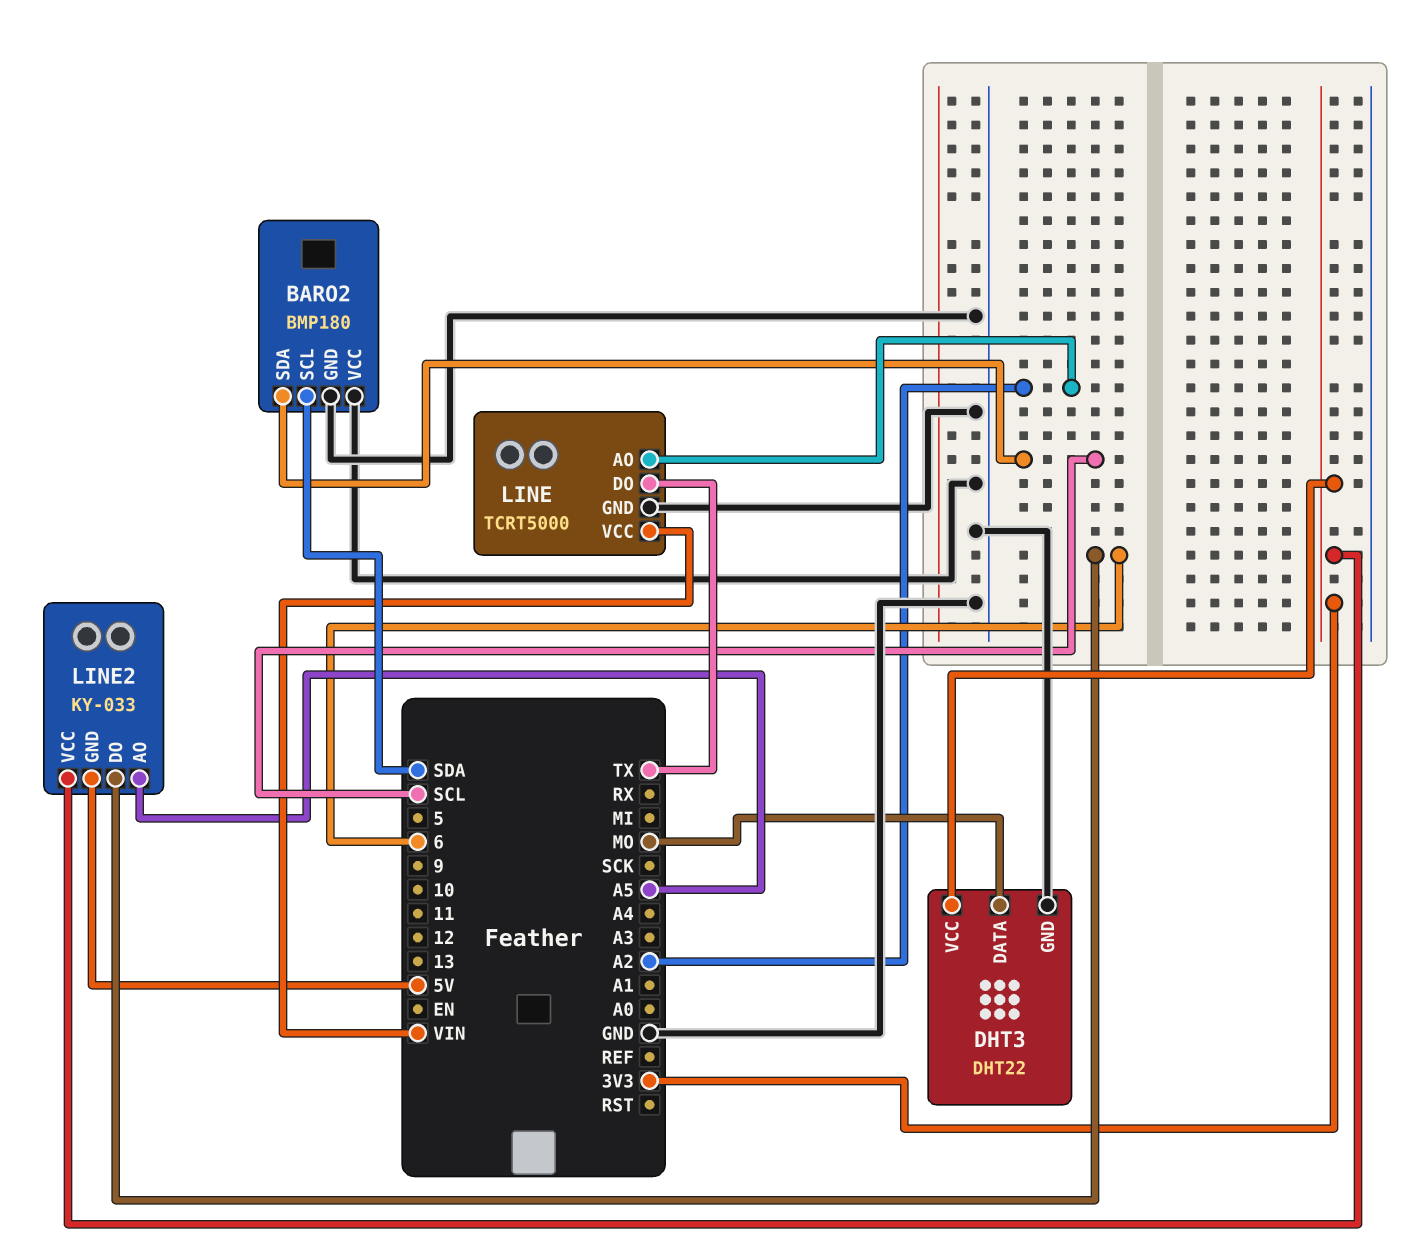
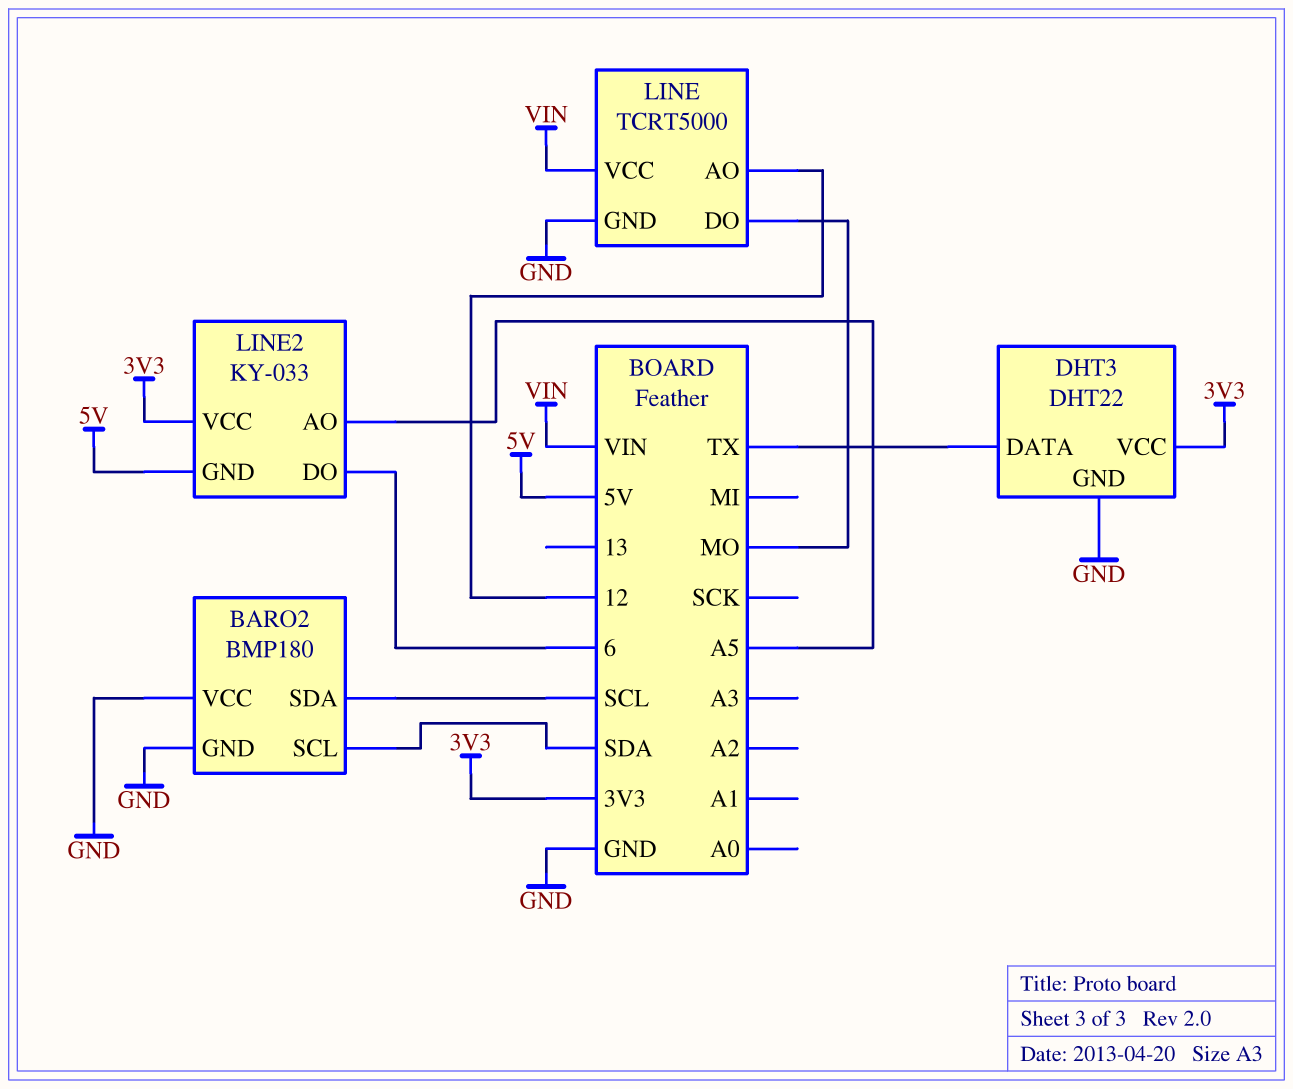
DHT3 pin DATA: MO -> TX
LINE pin AO: A2 -> 12
LINE pin DO: TX -> MO

